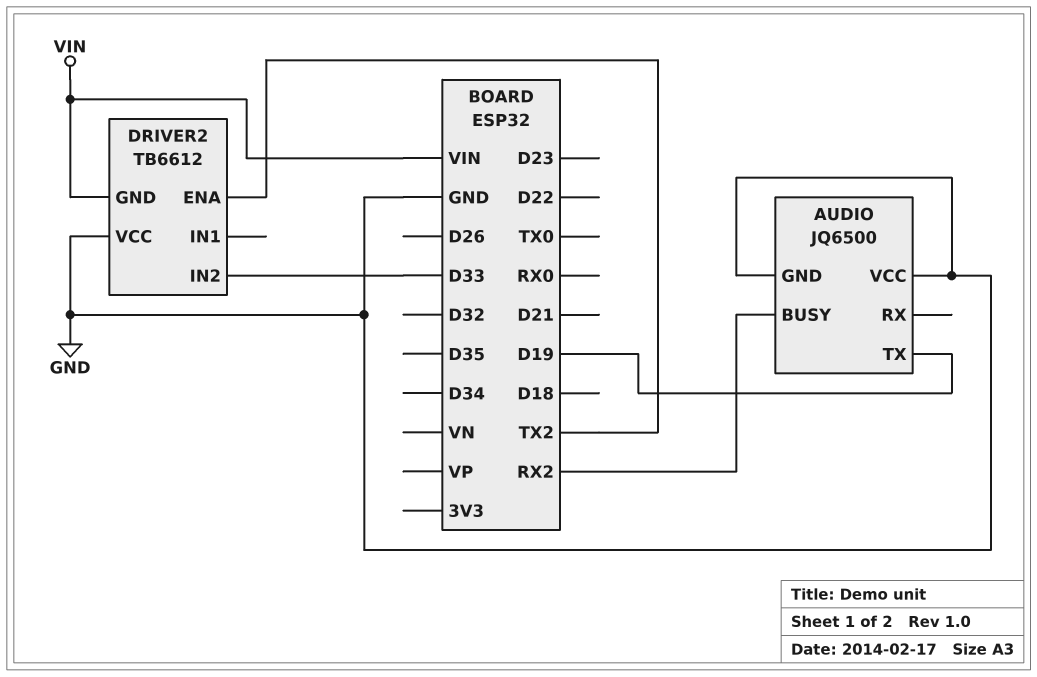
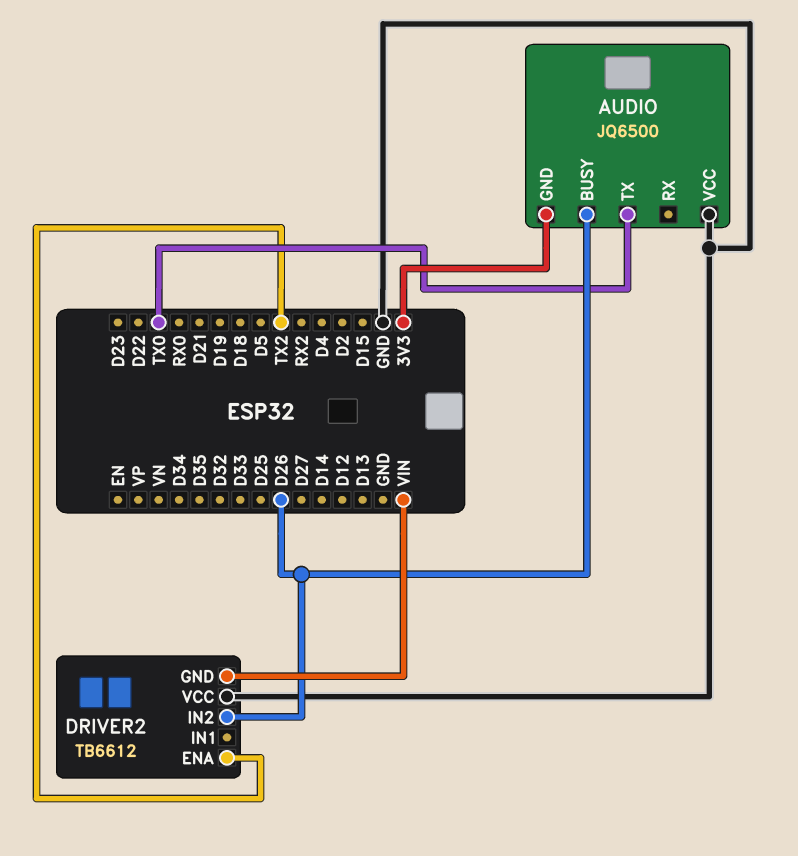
AUDIO pin BUSY: RX2 -> D26
AUDIO pin GND: GND -> 3V3
AUDIO pin TX: D19 -> TX0
DRIVER2 pin IN2: D33 -> D26

